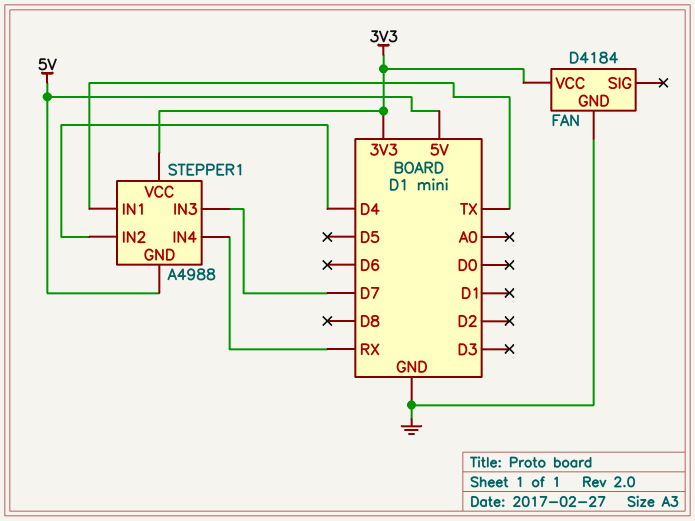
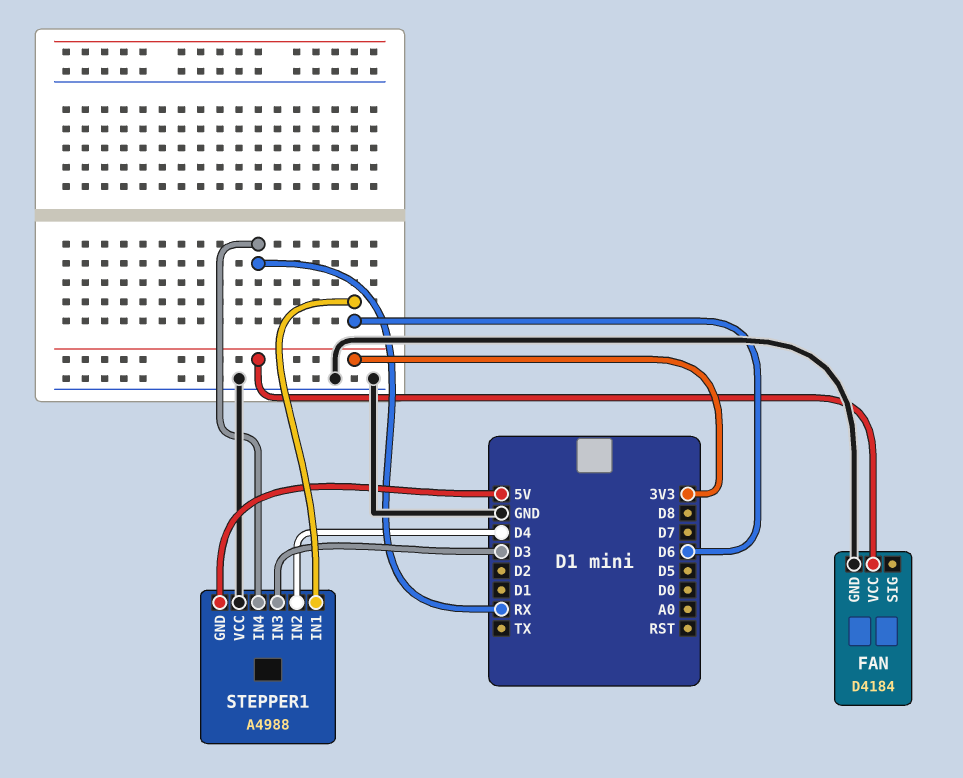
STEPPER1 pin IN1: TX -> D6
STEPPER1 pin IN3: D7 -> D3
STEPPER1 pin VCC: 3V3 -> GND

